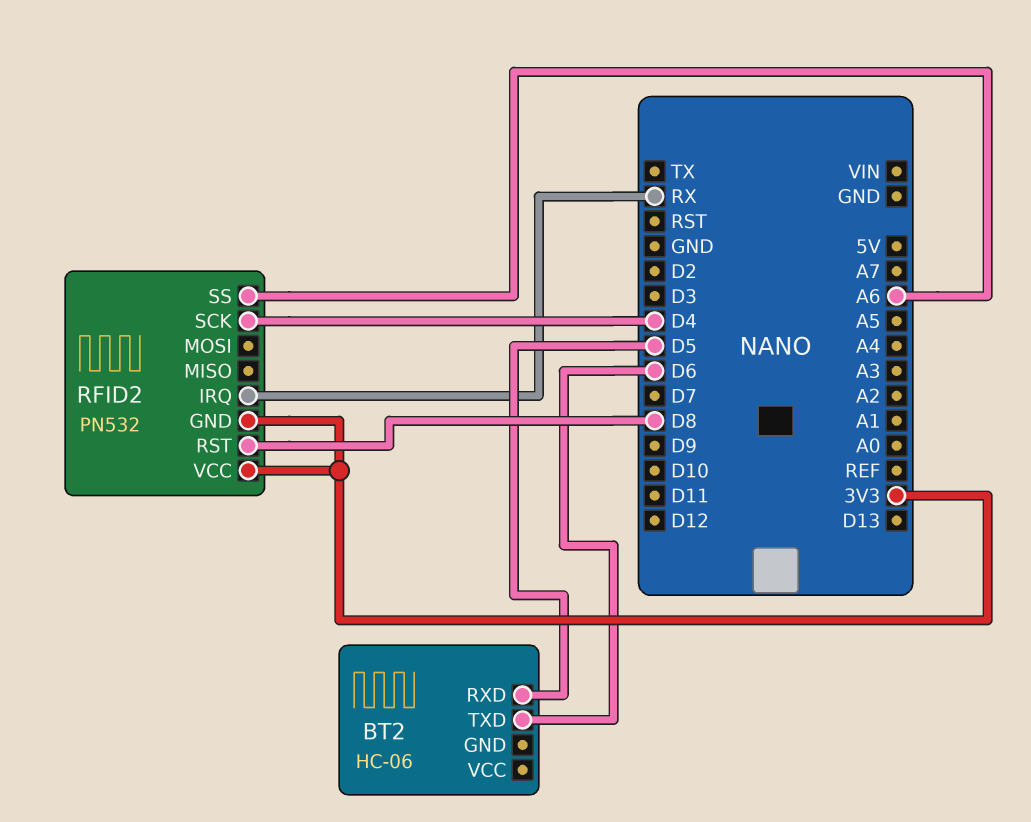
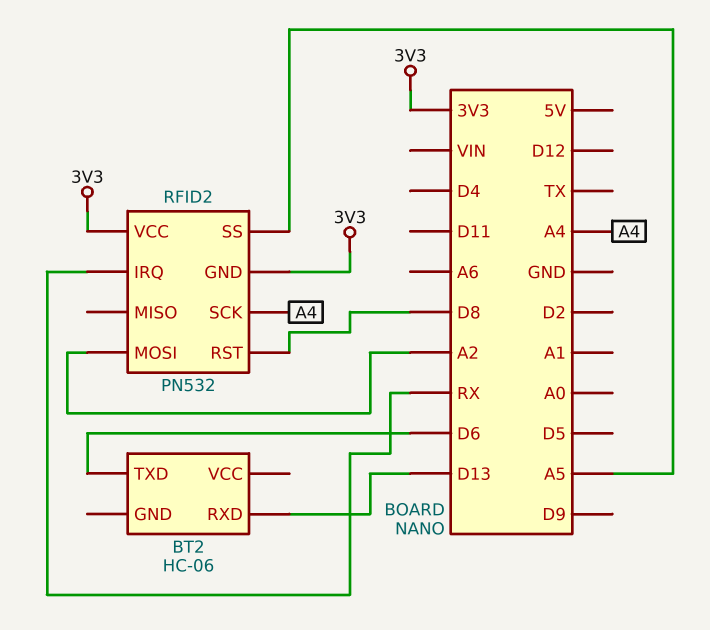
BT2 pin RXD: D5 -> D13
RFID2 pin MOSI: none -> A2
RFID2 pin SCK: D4 -> A4
RFID2 pin SS: A6 -> A5

